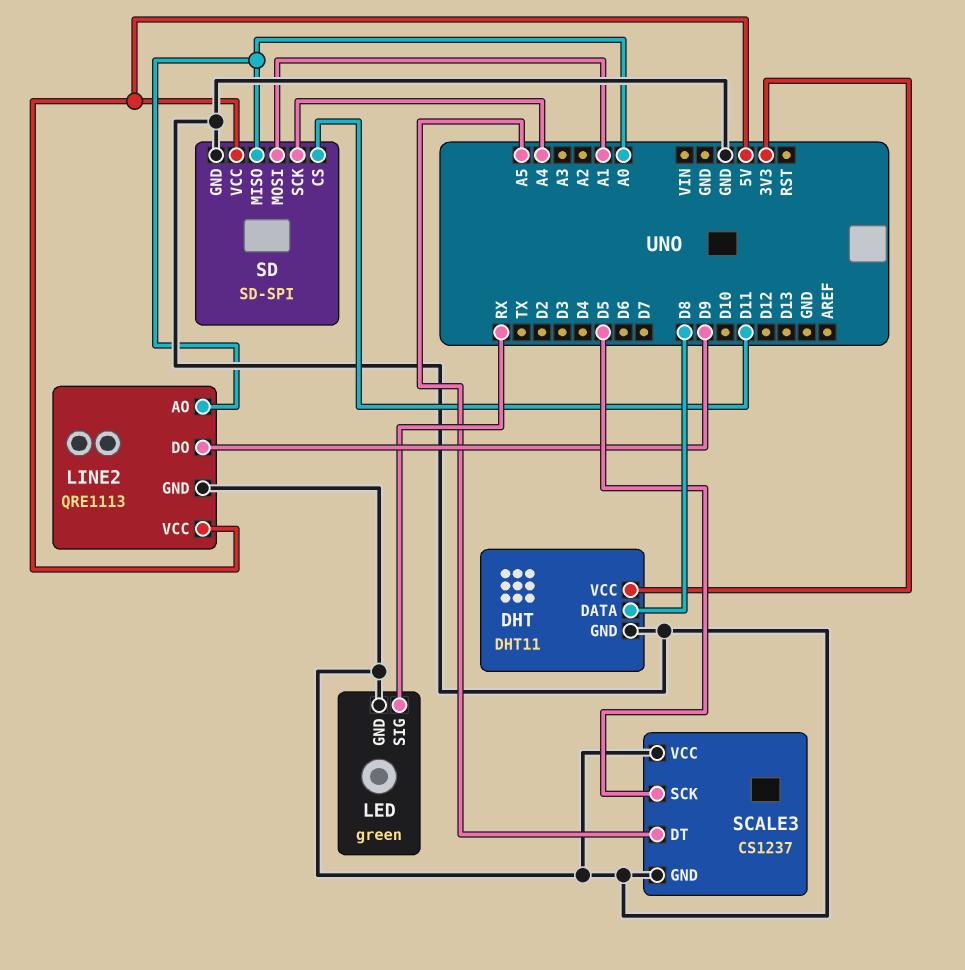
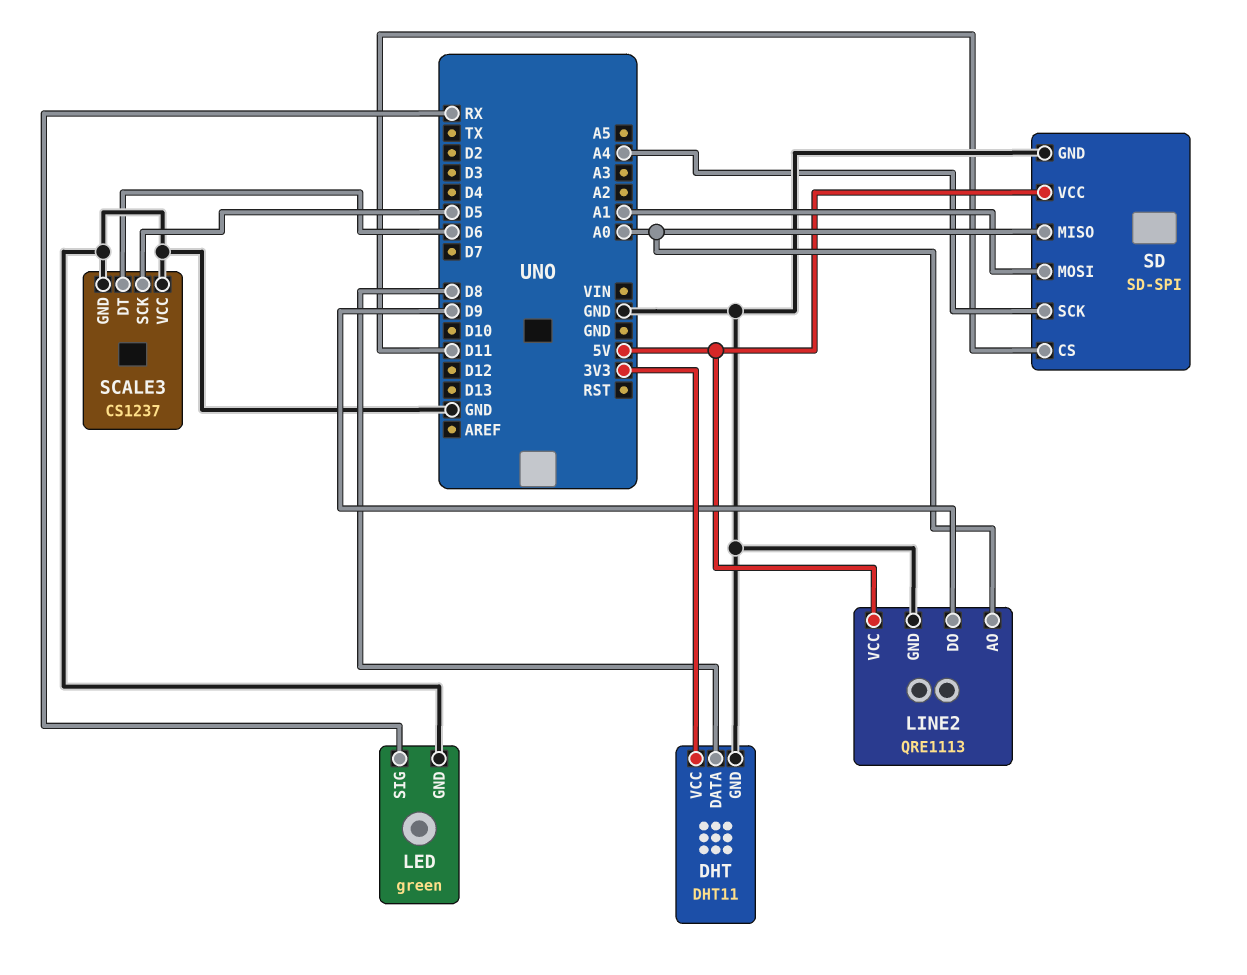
SCALE3 pin DT: A5 -> D6

